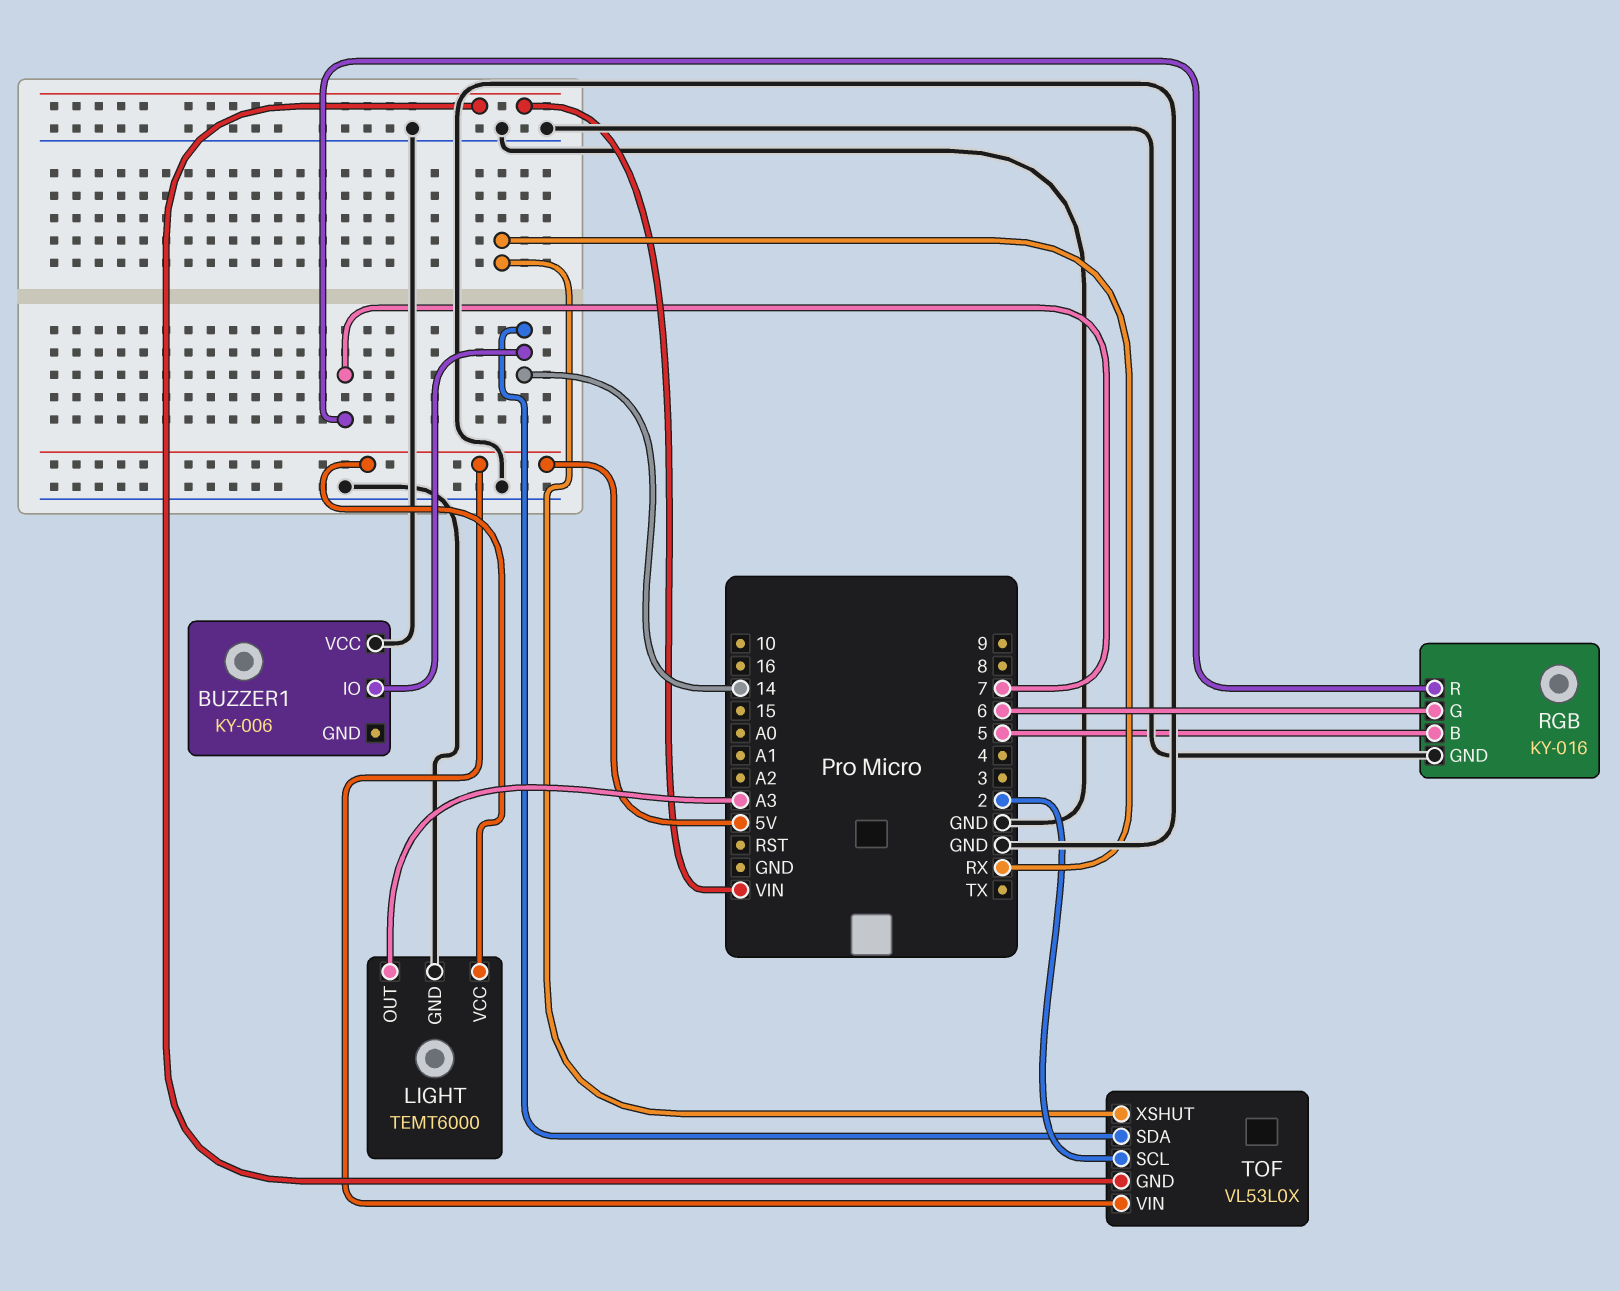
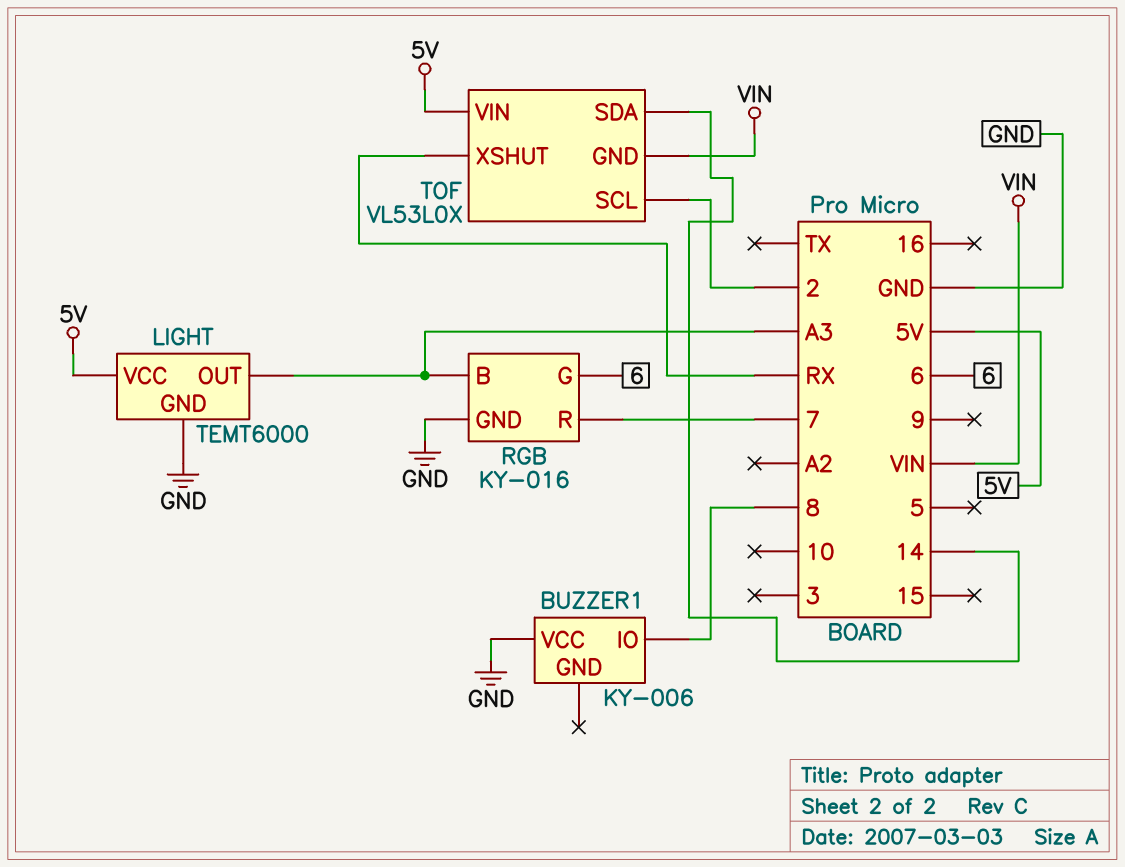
BUZZER1 pin IO: 14 -> 8
RGB pin B: 5 -> A3

